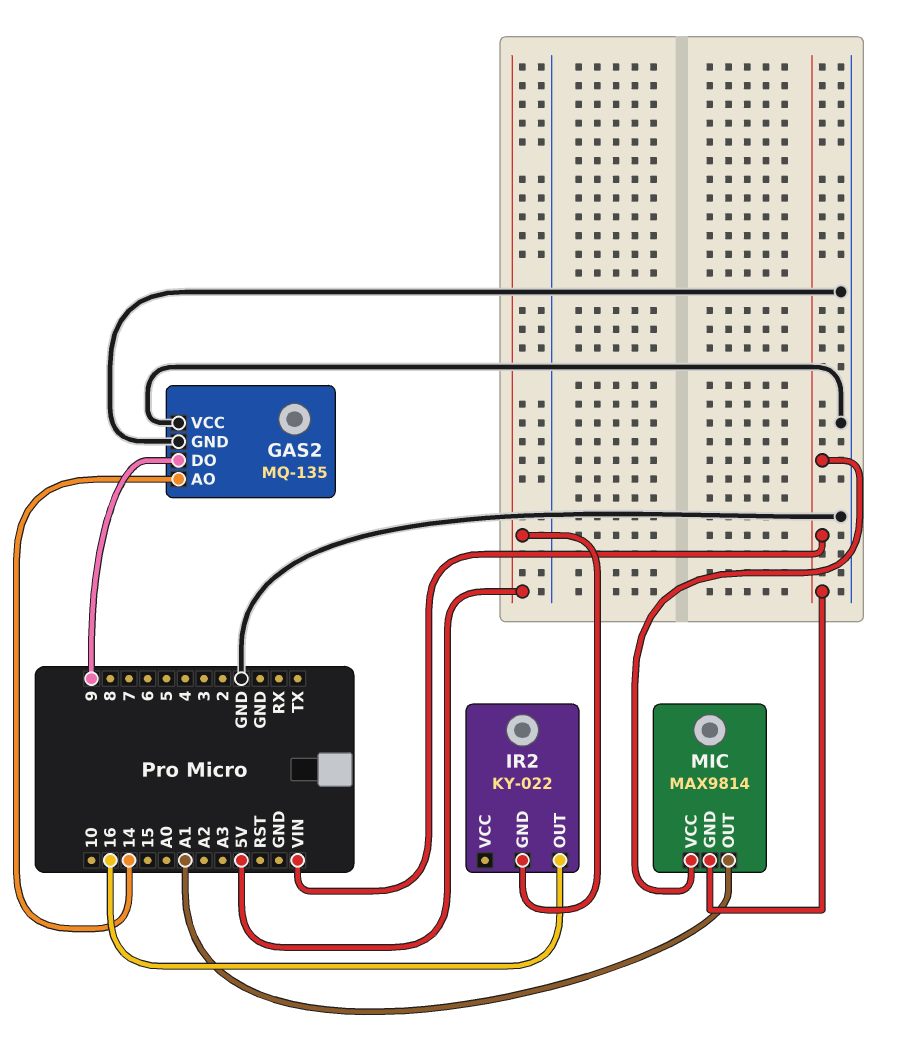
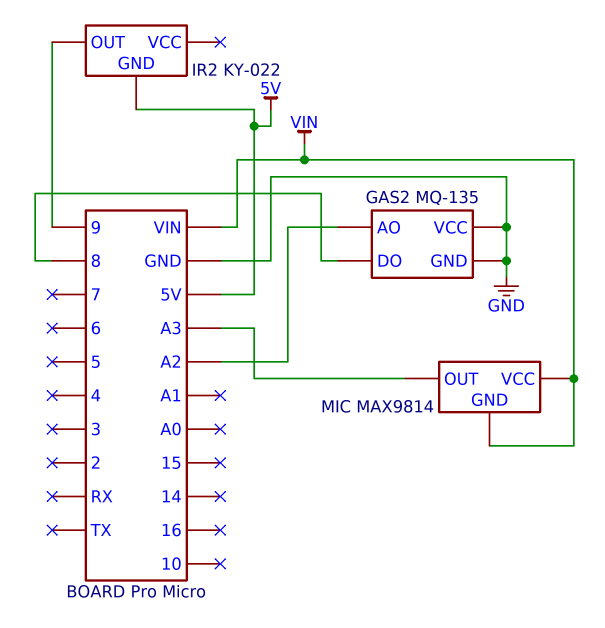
GAS2 pin AO: 14 -> A2
GAS2 pin DO: 9 -> 8
IR2 pin OUT: 16 -> 9
MIC pin OUT: A1 -> A3

